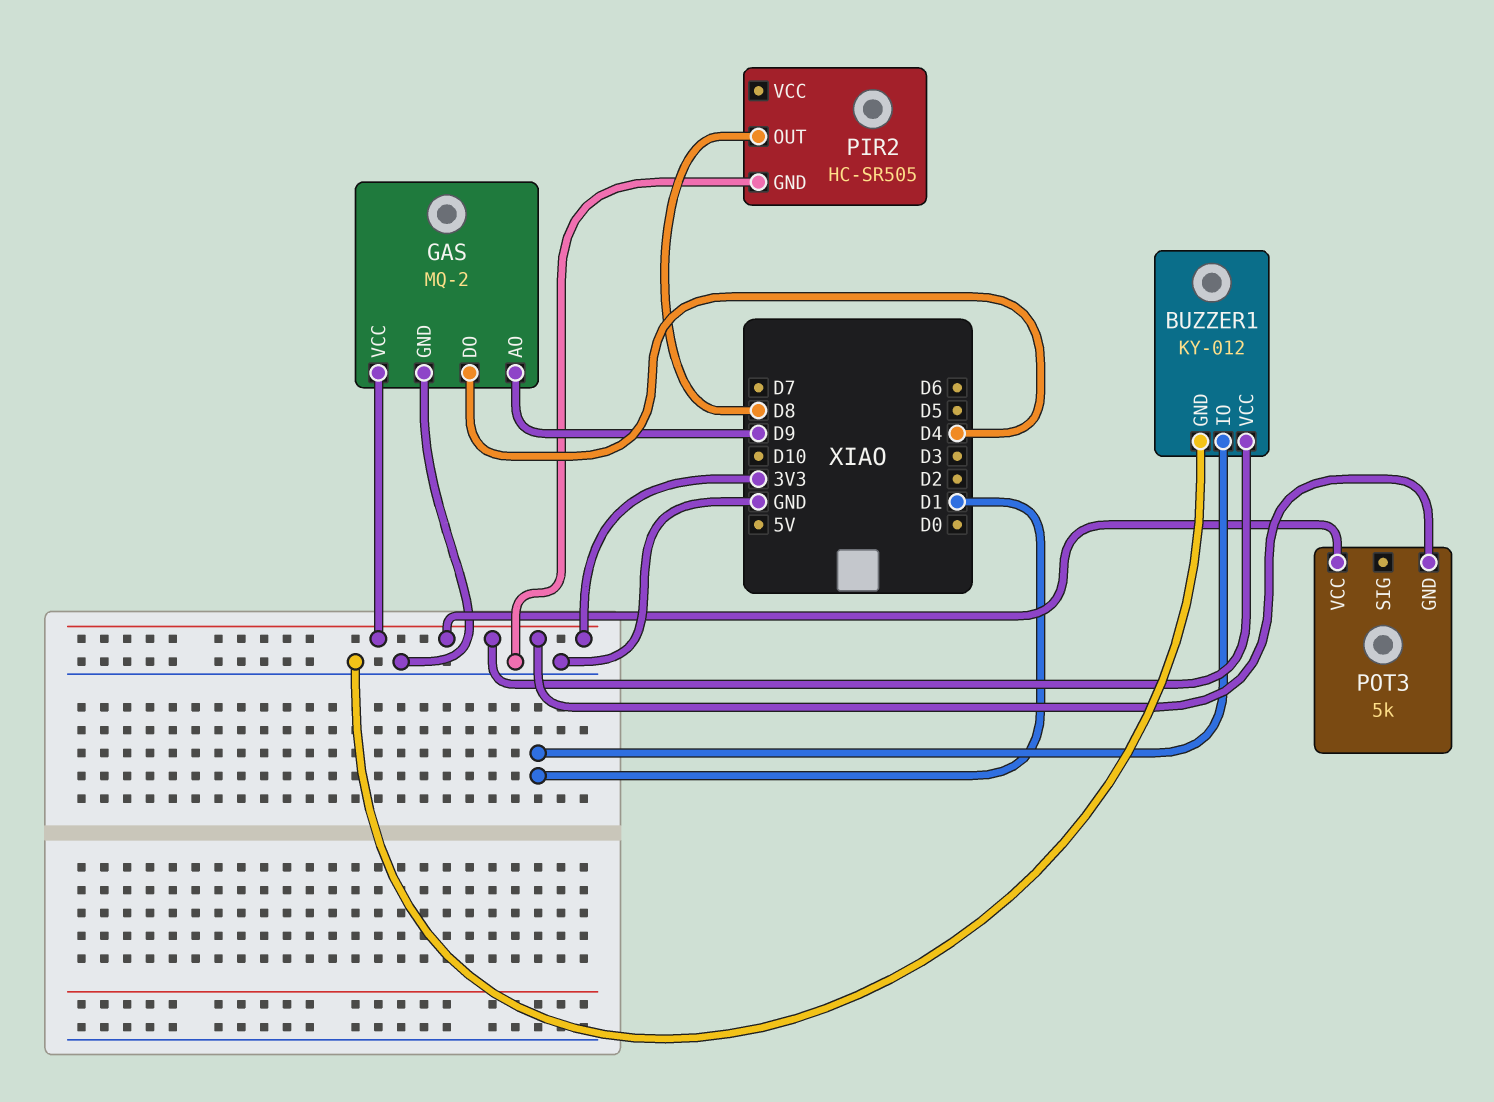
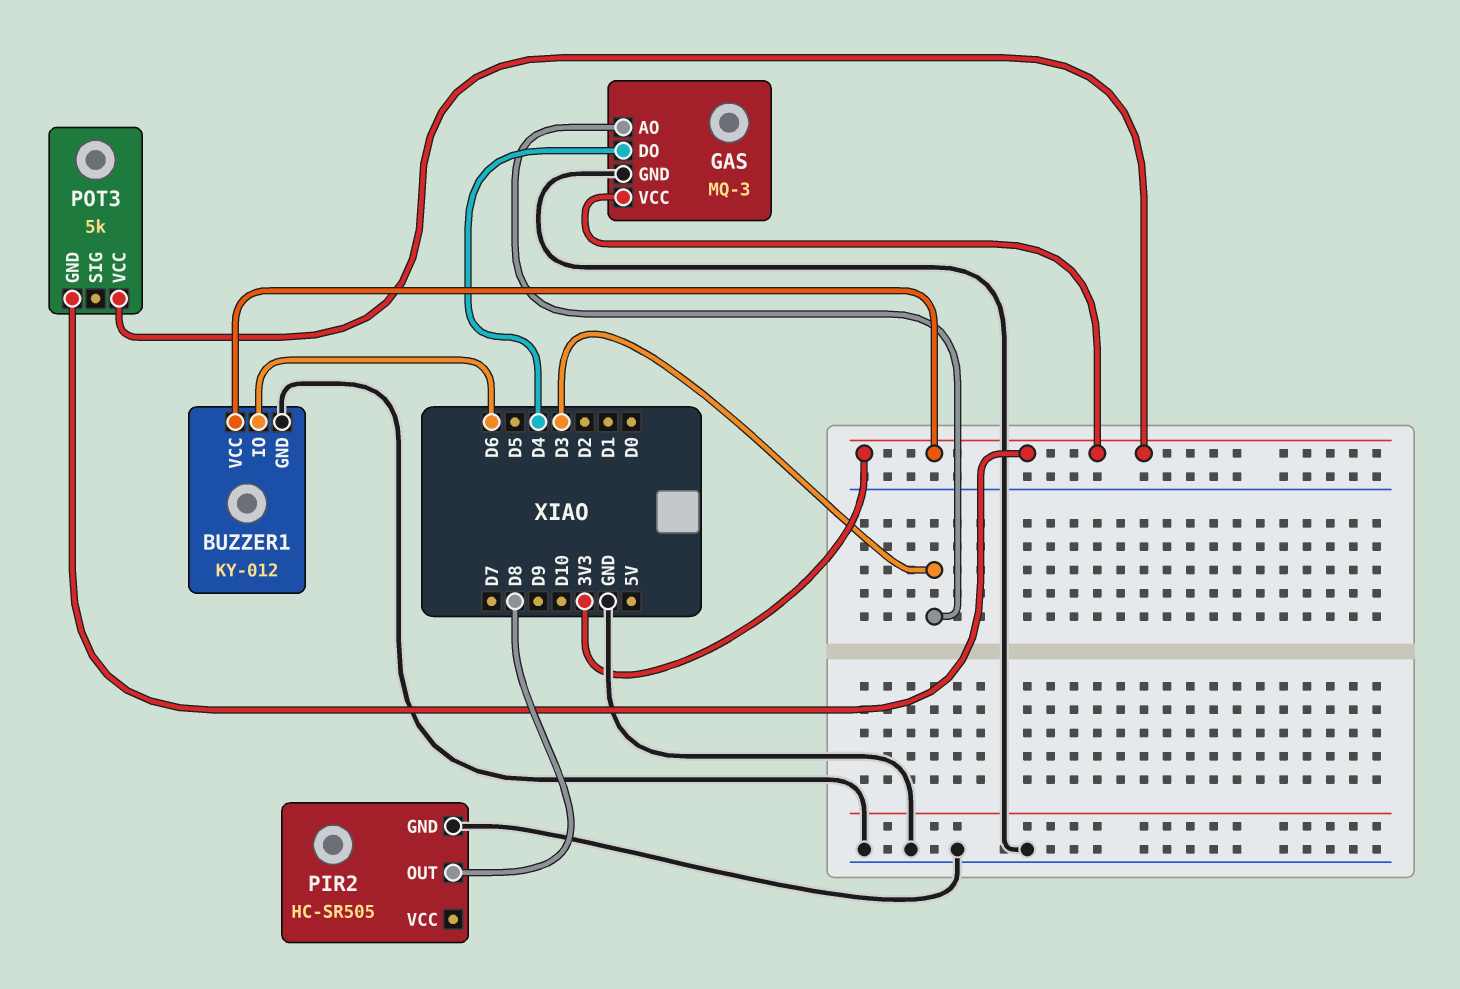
BUZZER1 pin IO: D1 -> D6
GAS: MQ-2 -> MQ-3
GAS pin AO: D9 -> D3

